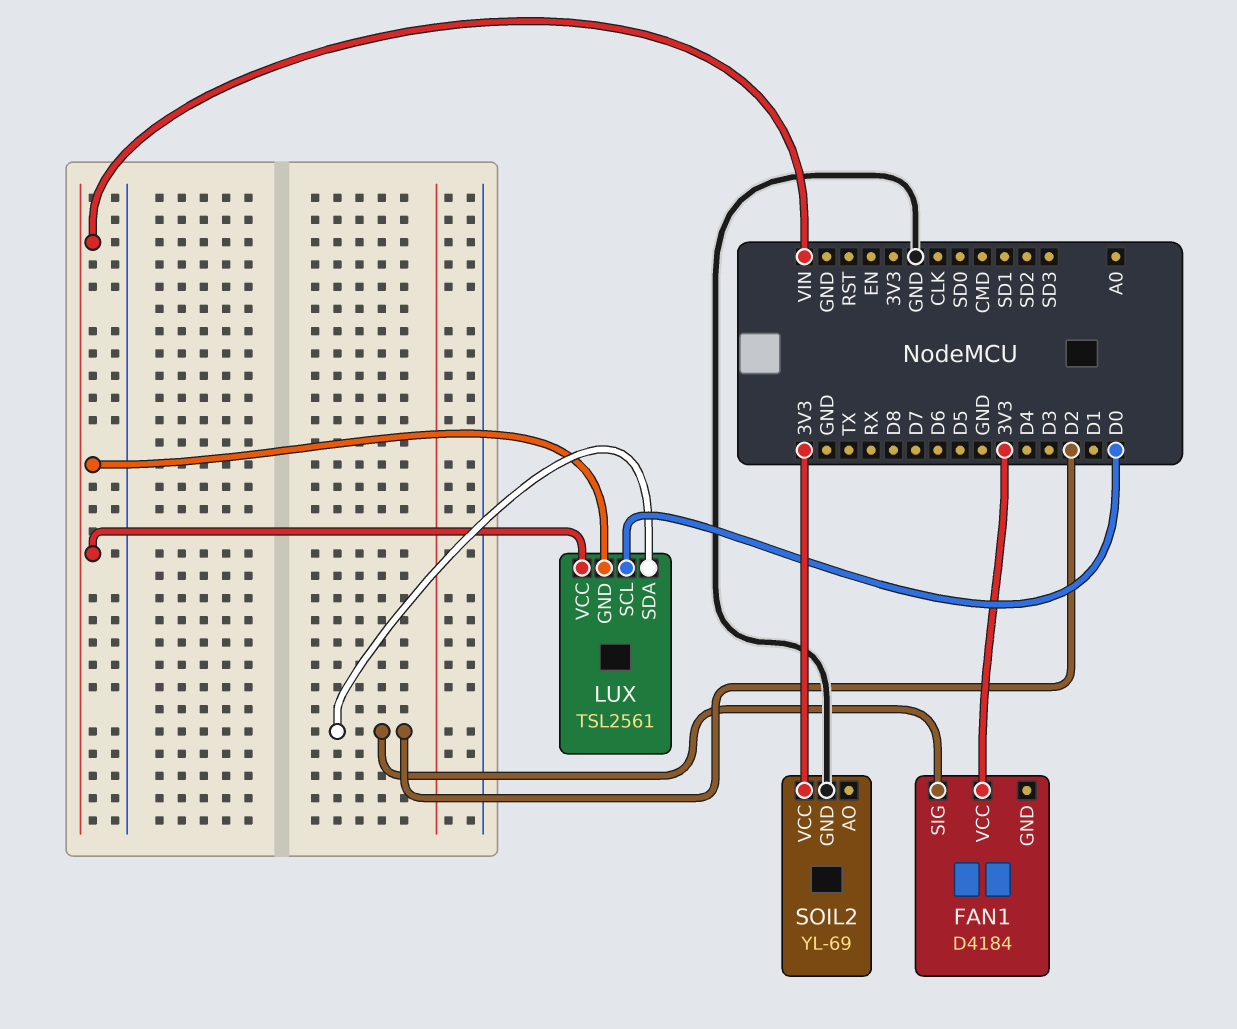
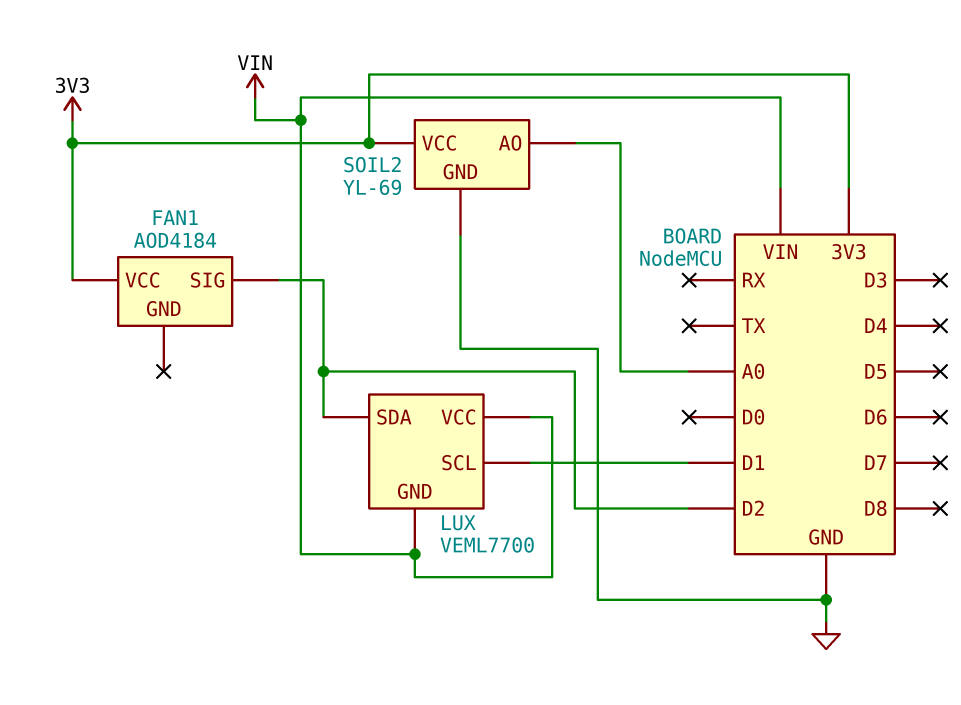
FAN1: D4184 -> AOD4184
LUX: TSL2561 -> VEML7700
LUX pin SCL: D0 -> D1
SOIL2 pin AO: none -> A0

